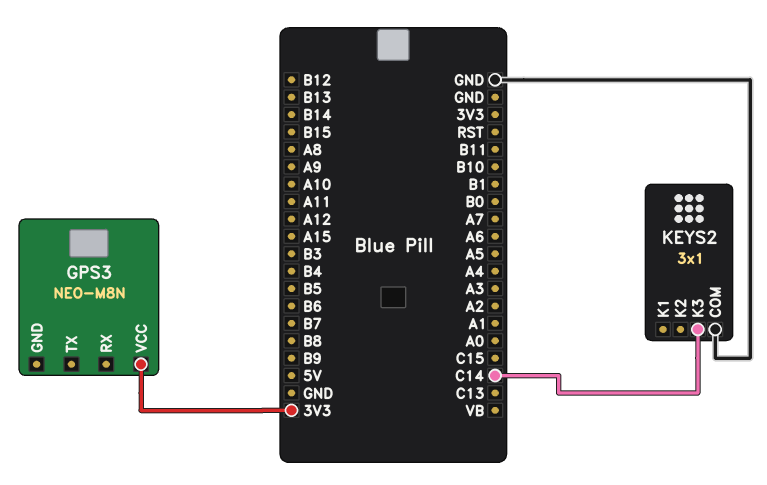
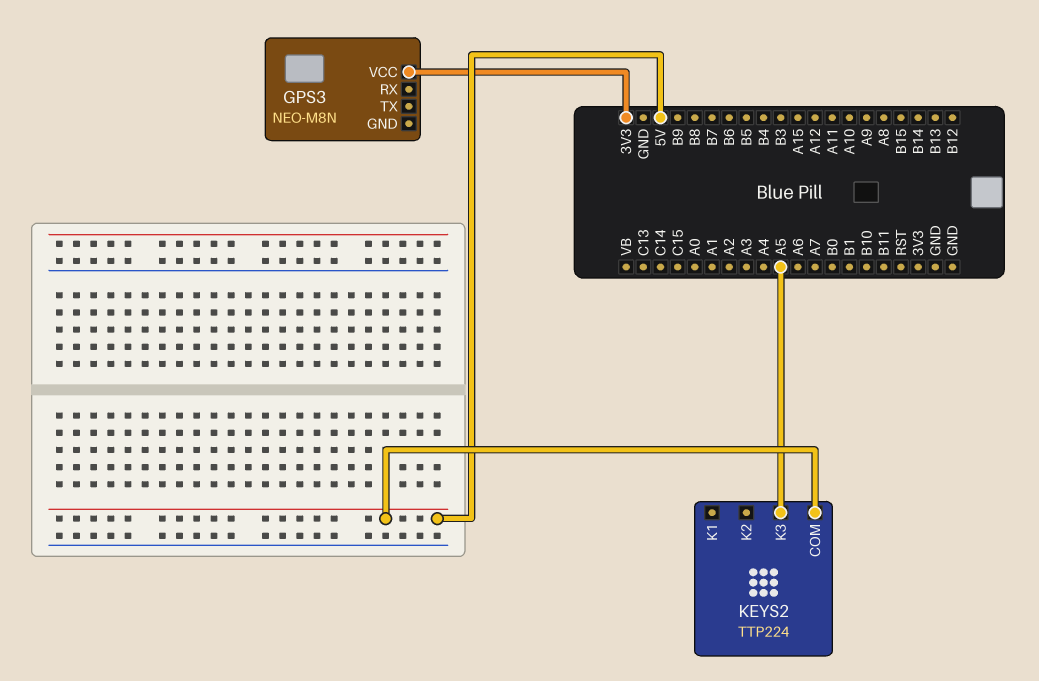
KEYS2: 3x1 -> TTP224
KEYS2 pin COM: GND -> 5V
KEYS2 pin K3: C14 -> A5

